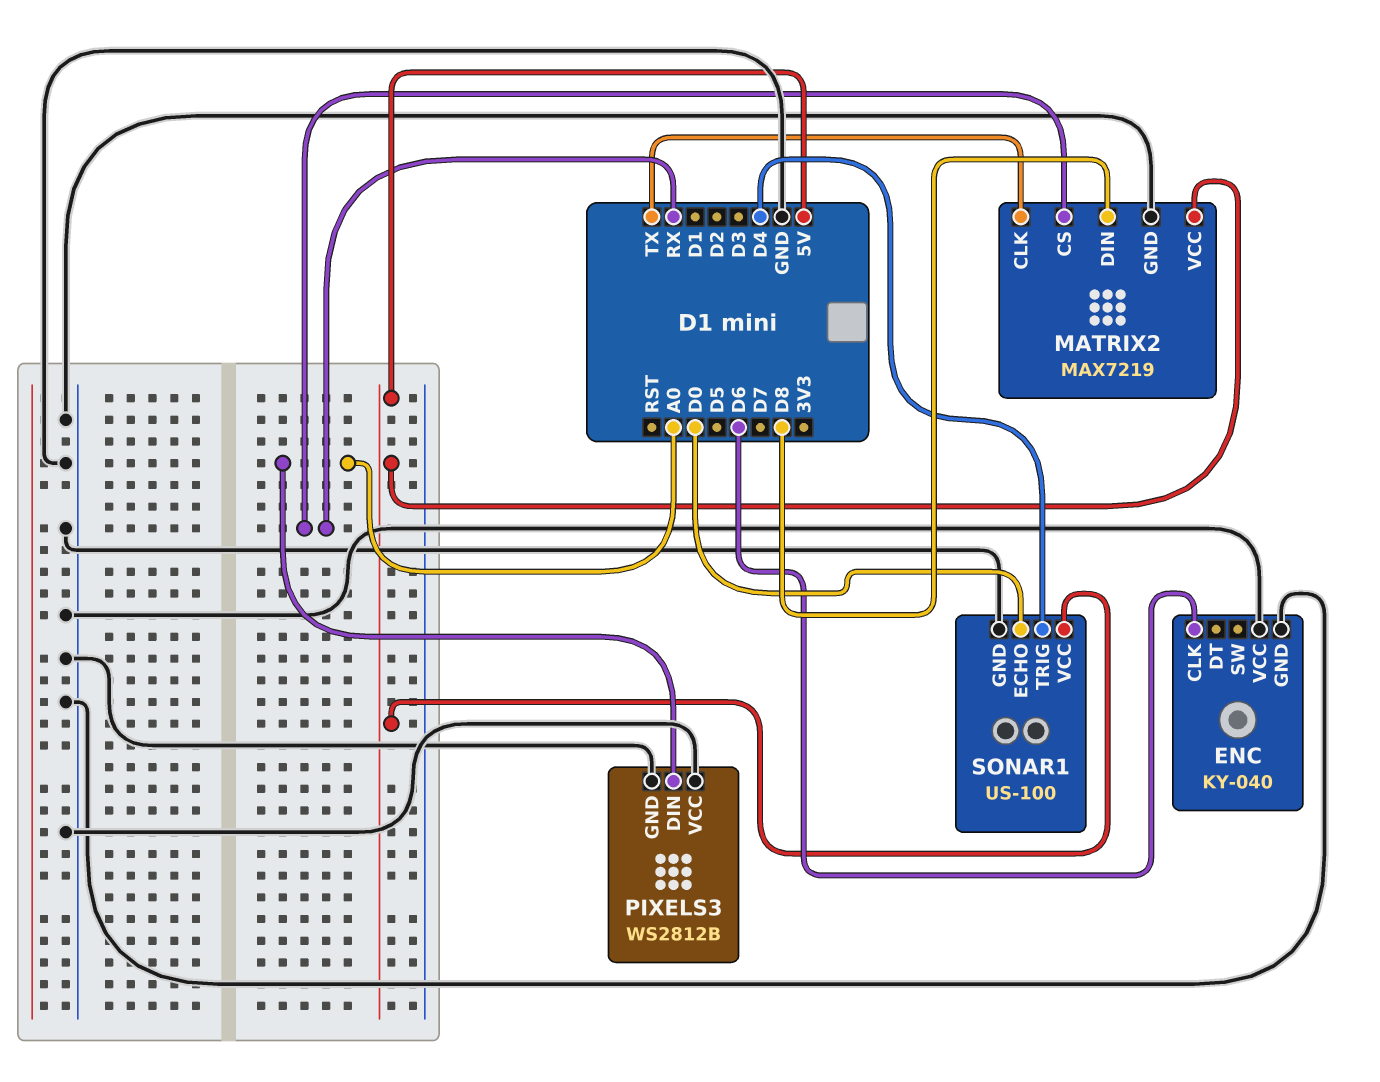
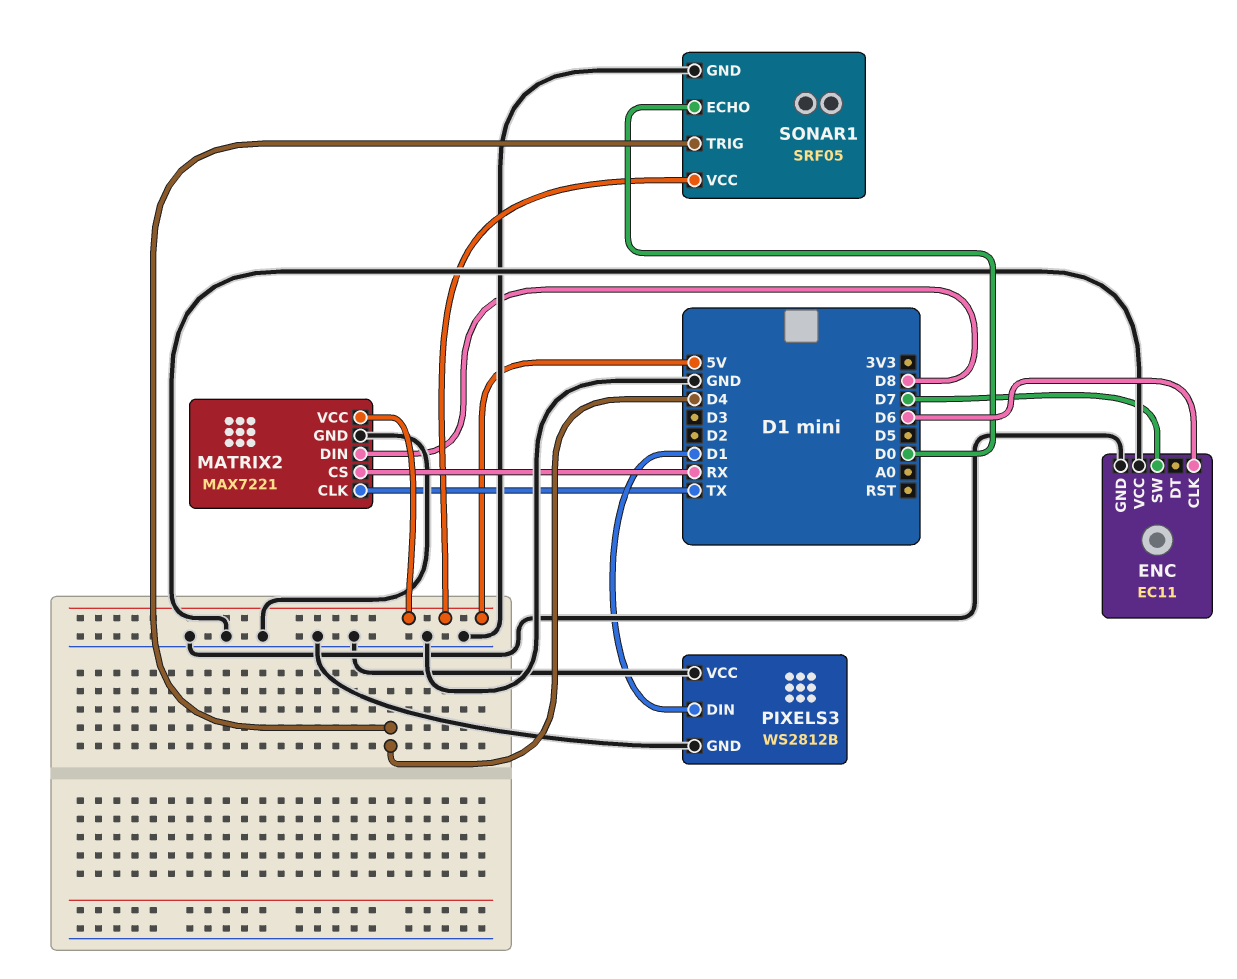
ENC: KY-040 -> EC11
ENC pin SW: none -> D7
MATRIX2: MAX7219 -> MAX7221
PIXELS3 pin DIN: A0 -> D1
SONAR1: US-100 -> SRF05

